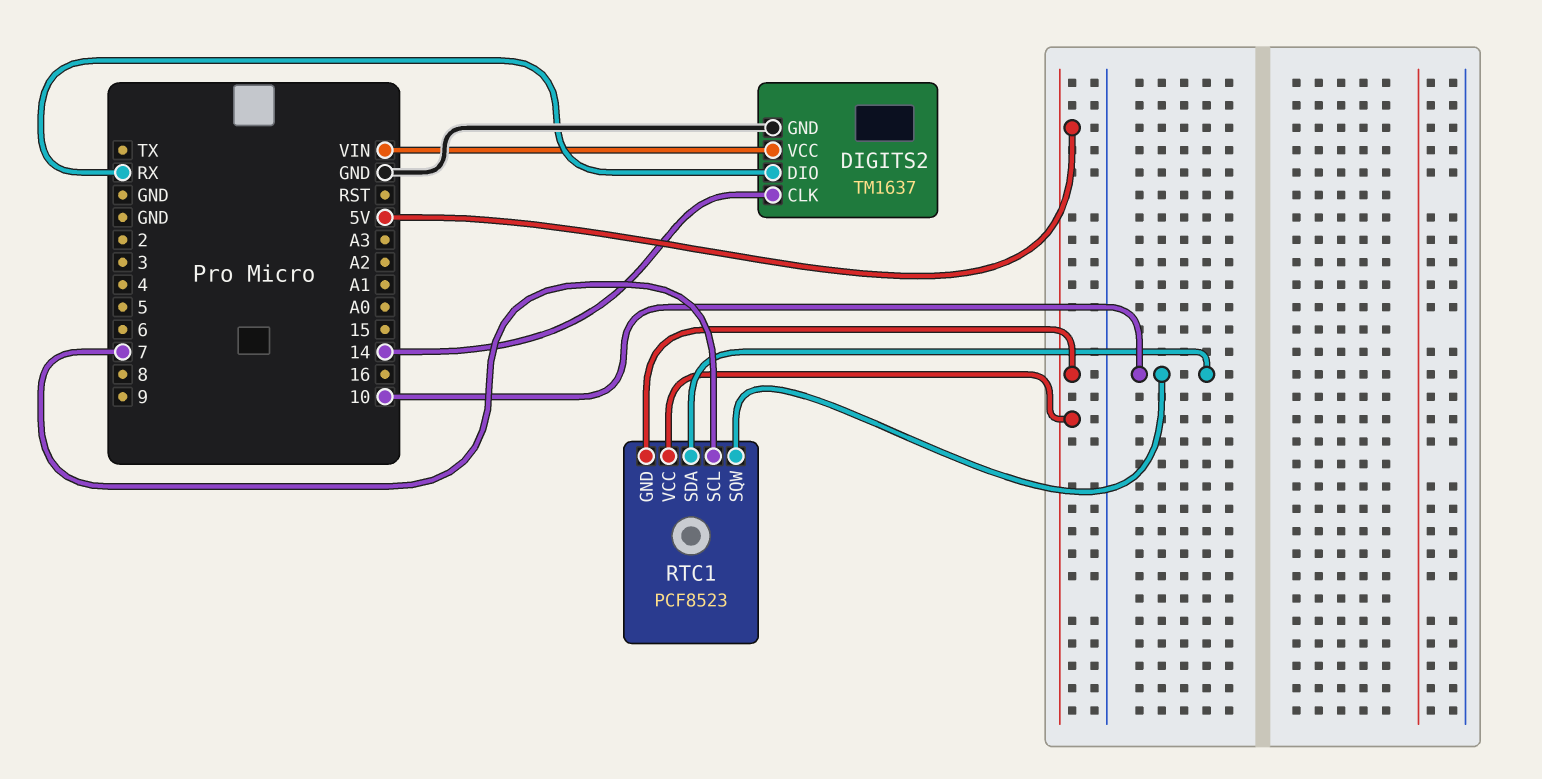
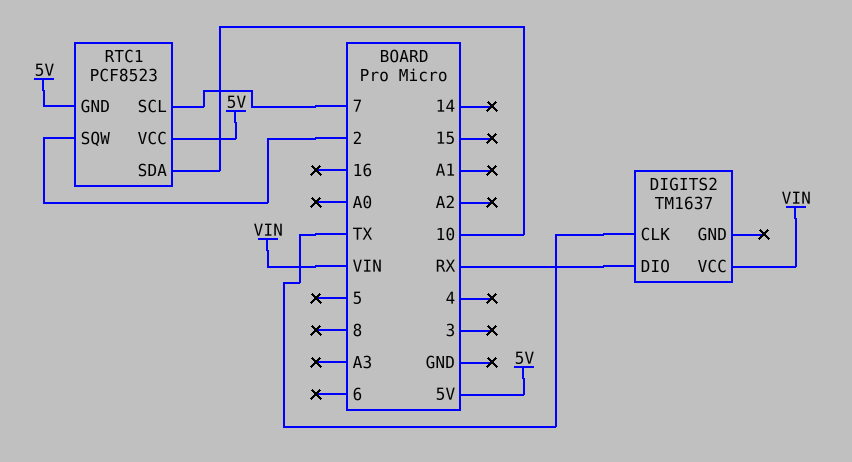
DIGITS2 pin CLK: 14 -> TX
DIGITS2 pin GND: GND -> none
RTC1 pin SQW: 10 -> 2

